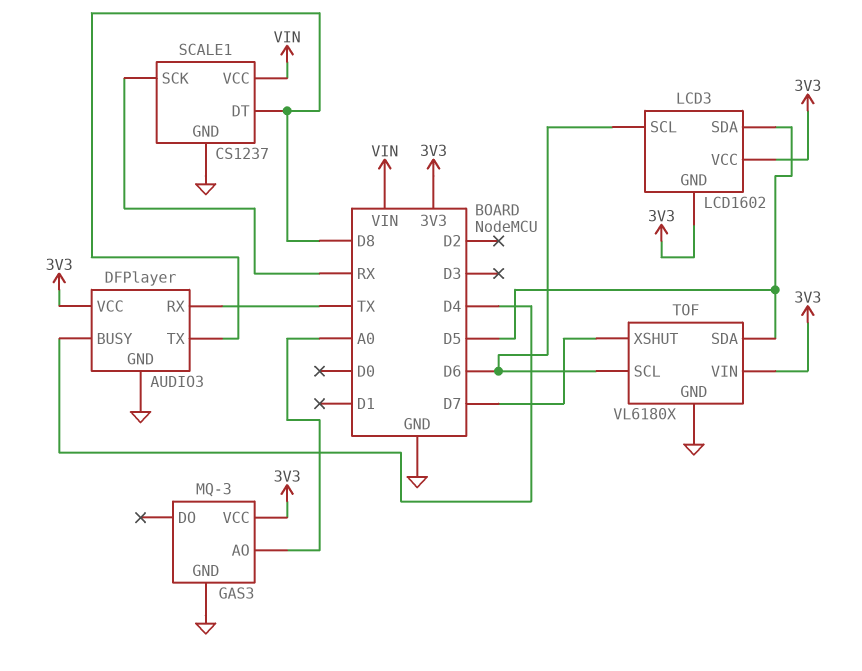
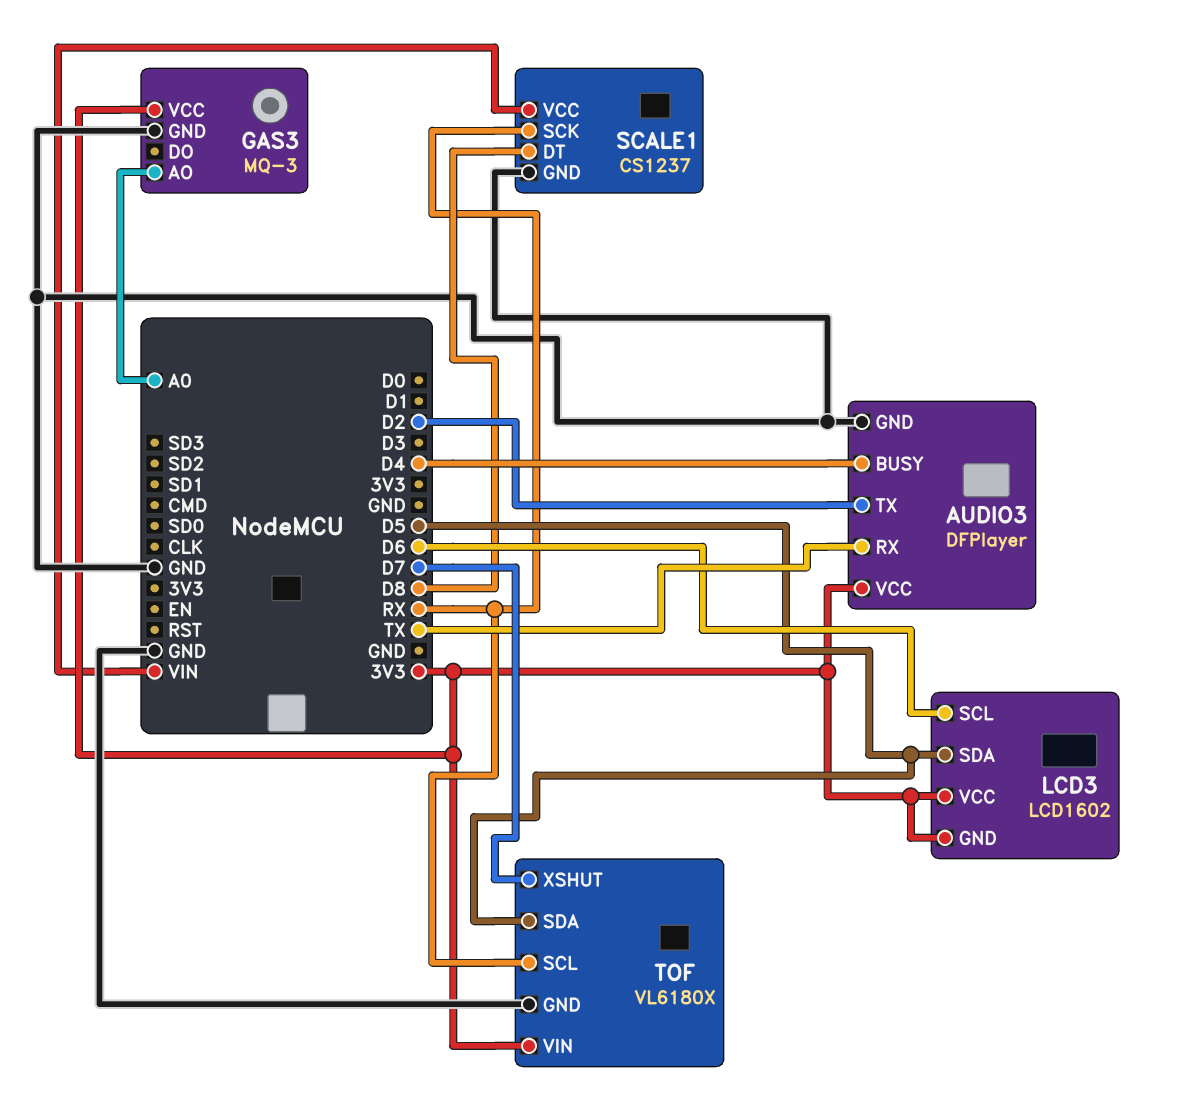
AUDIO3 pin TX: D8 -> D2
TOF pin SCL: D6 -> RX

